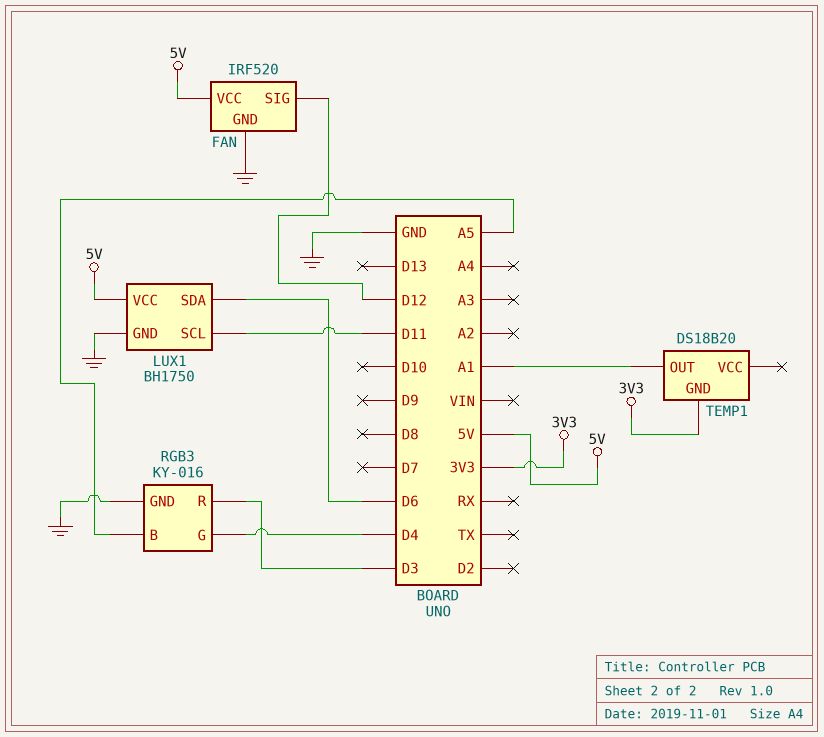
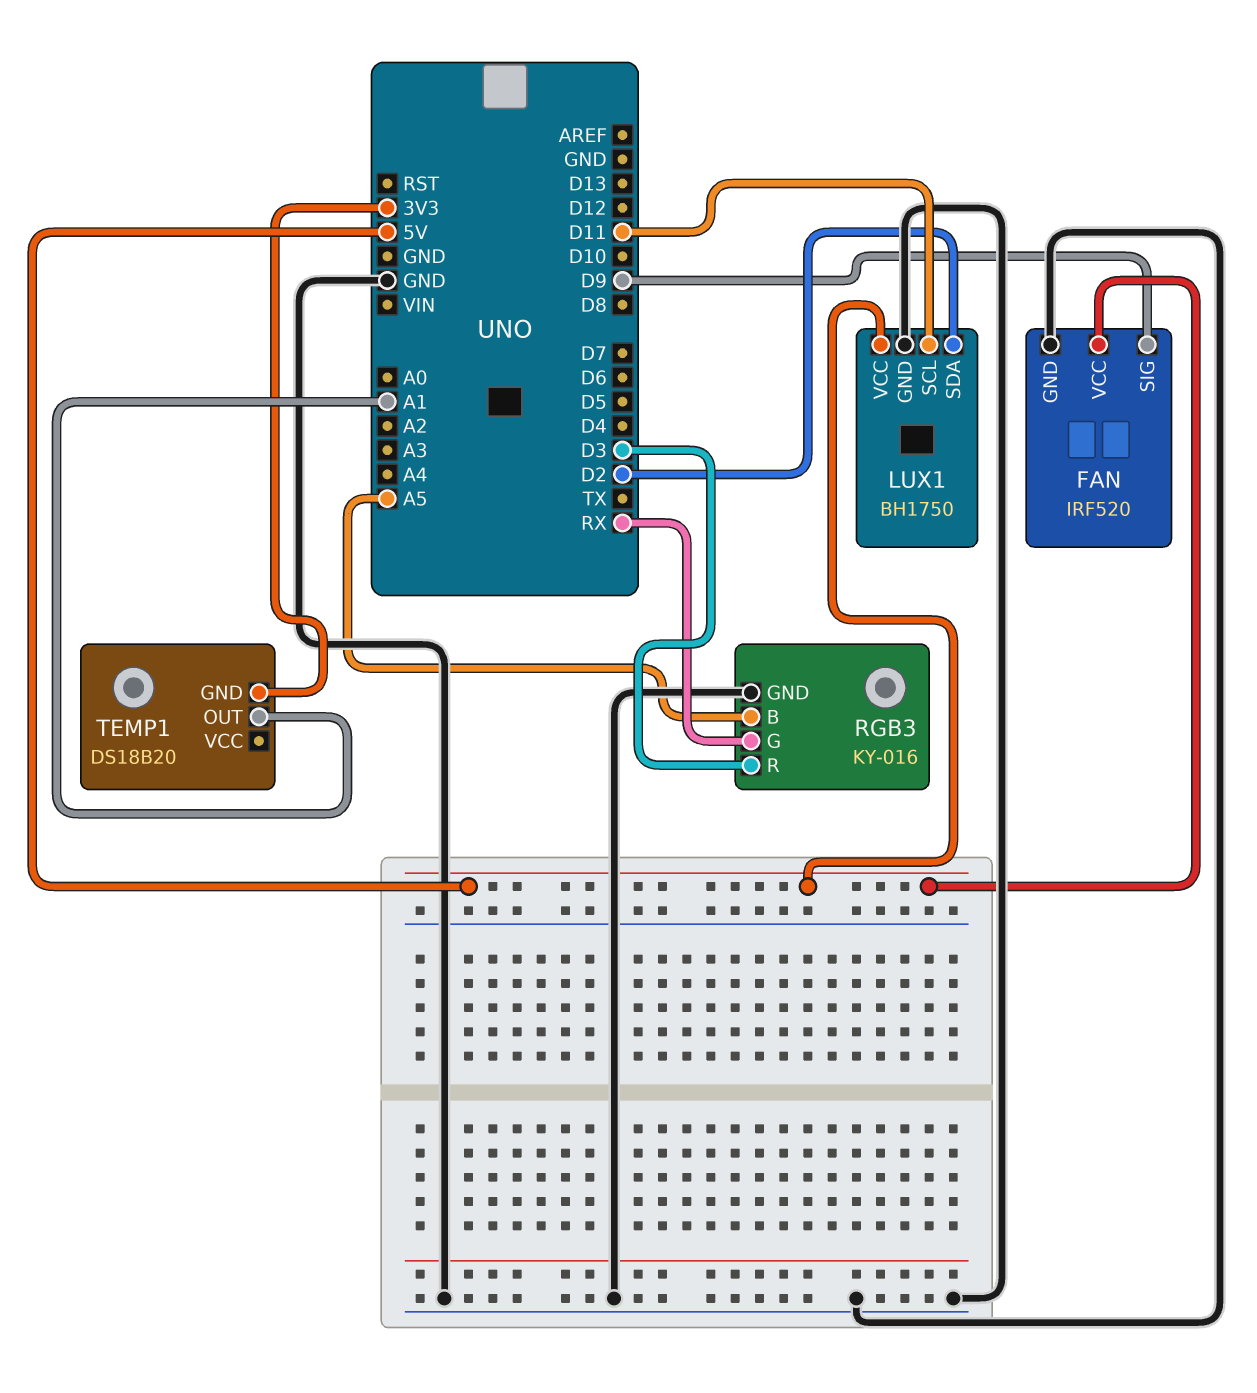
FAN pin SIG: D12 -> D9
LUX1 pin SDA: D6 -> D2
RGB3 pin G: D4 -> RX

